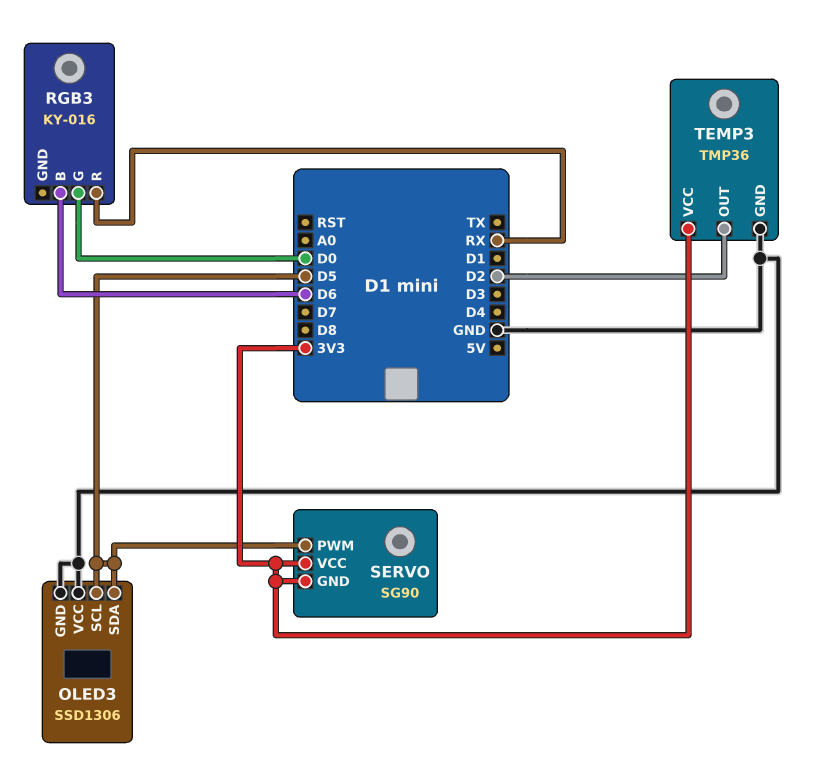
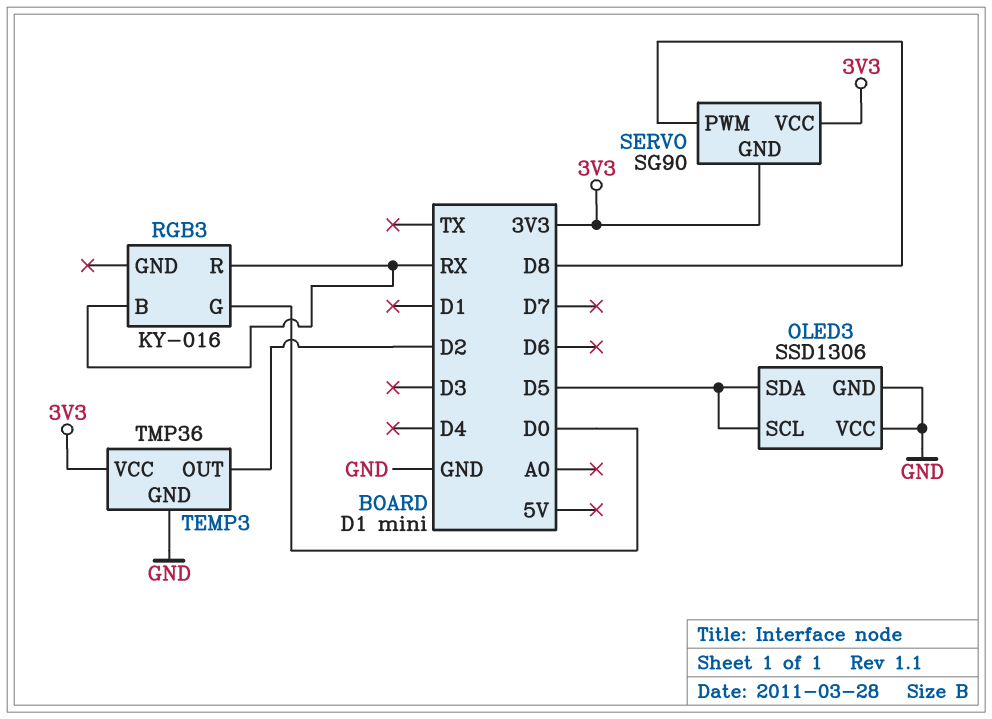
RGB3 pin B: D6 -> RX
SERVO pin PWM: D5 -> D8

